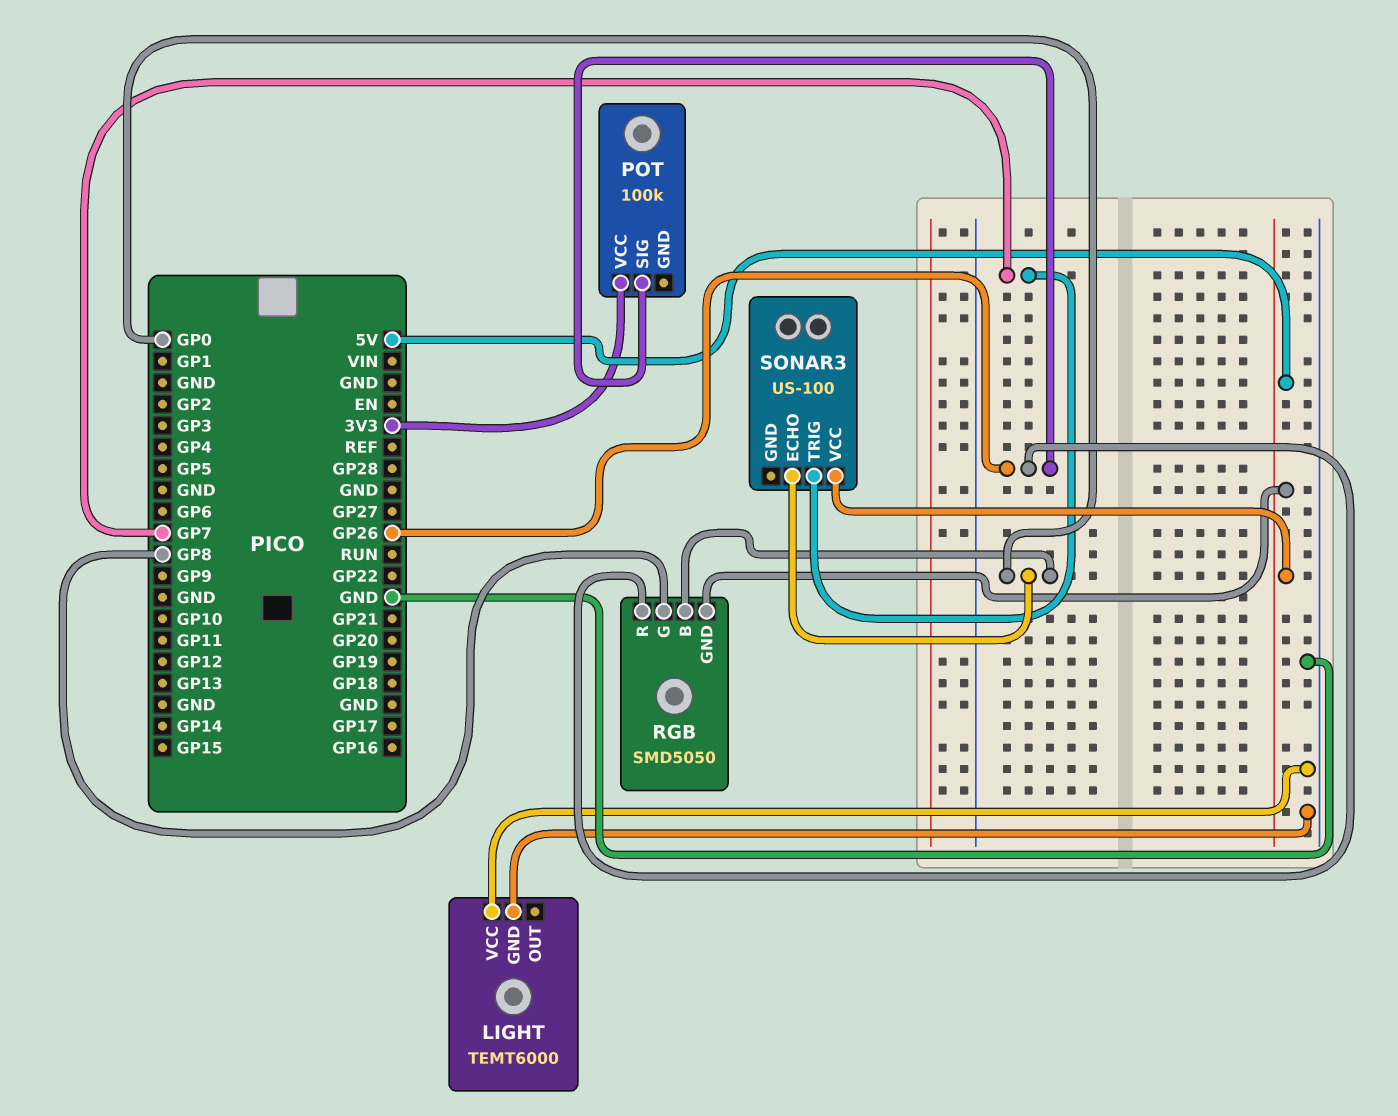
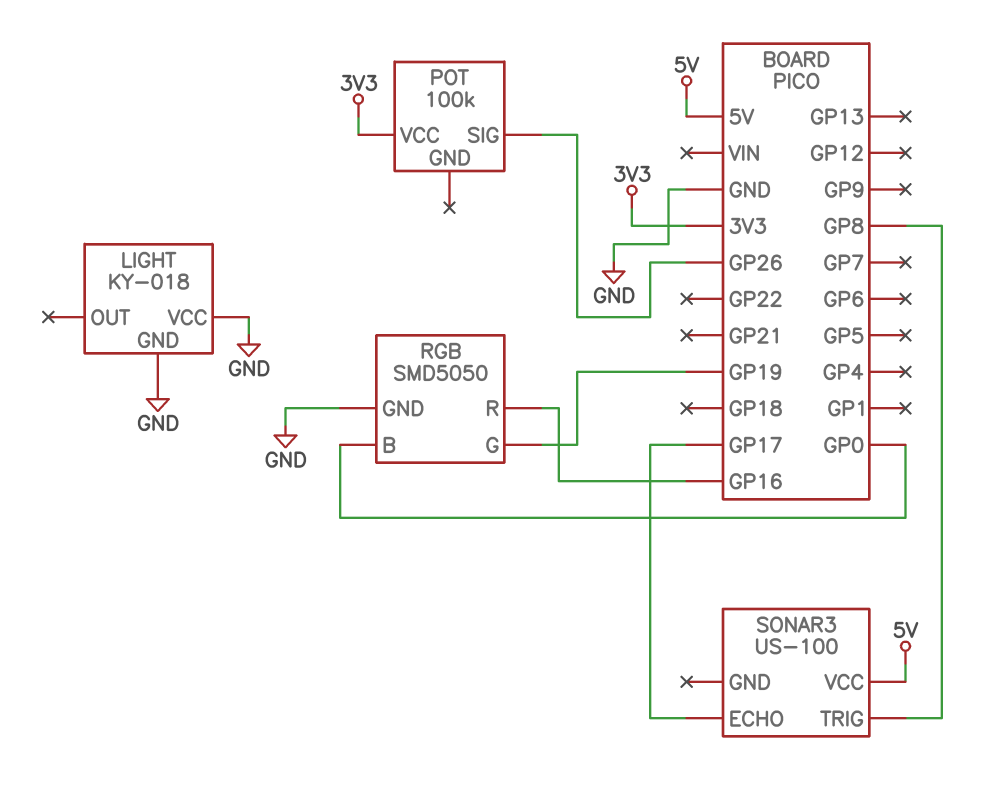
LIGHT: TEMT6000 -> KY-018
RGB pin G: GP8 -> GP19
RGB pin GND: 5V -> GND
RGB pin R: GP26 -> GP16
SONAR3 pin ECHO: GP0 -> GP17
SONAR3 pin TRIG: GP7 -> GP8

